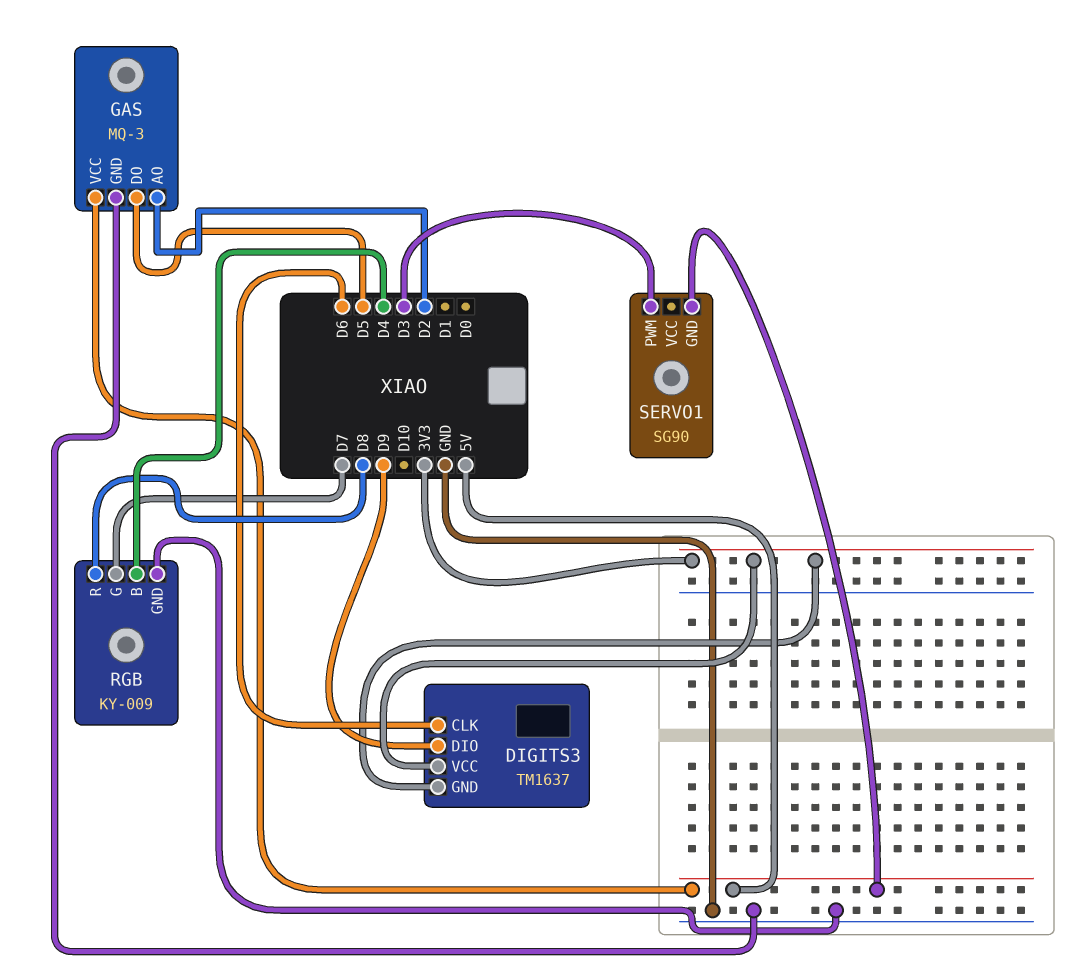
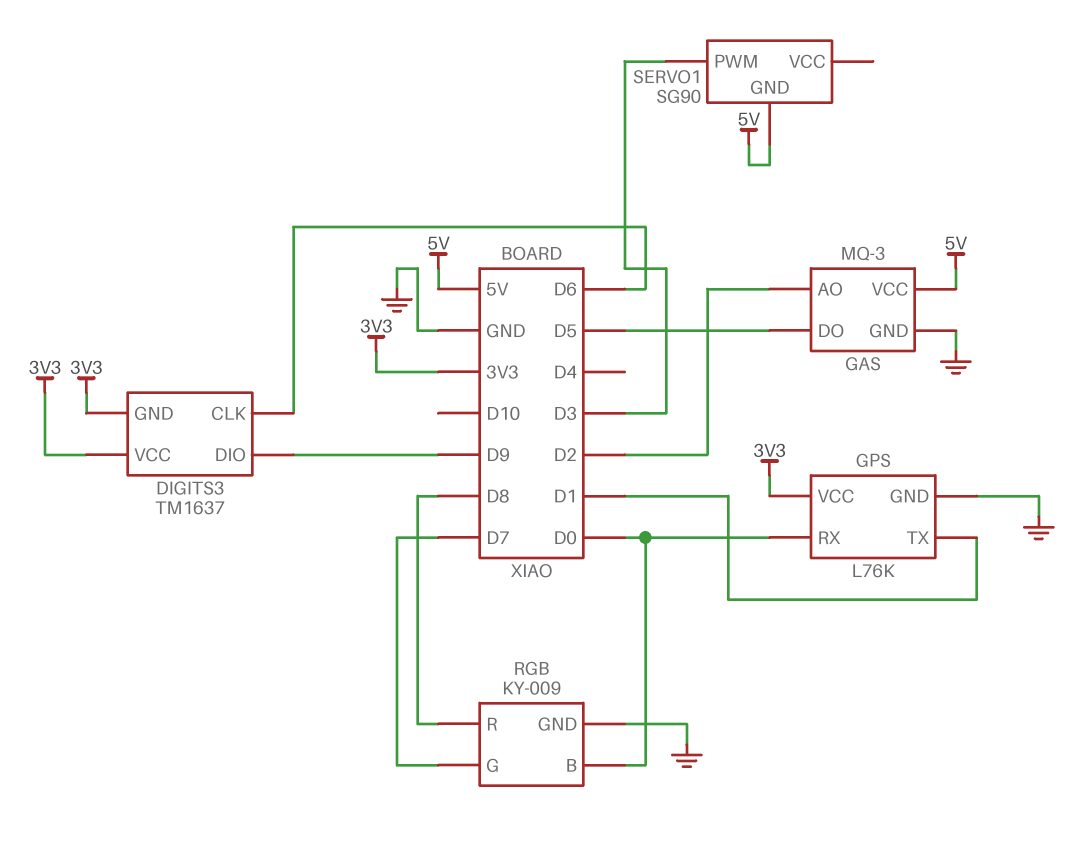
GPS: none -> L76K
GPS pin GND: none -> GND
GPS pin RX: none -> D0
GPS pin TX: none -> D1
GPS pin VCC: none -> 3V3
RGB pin B: D4 -> D0

